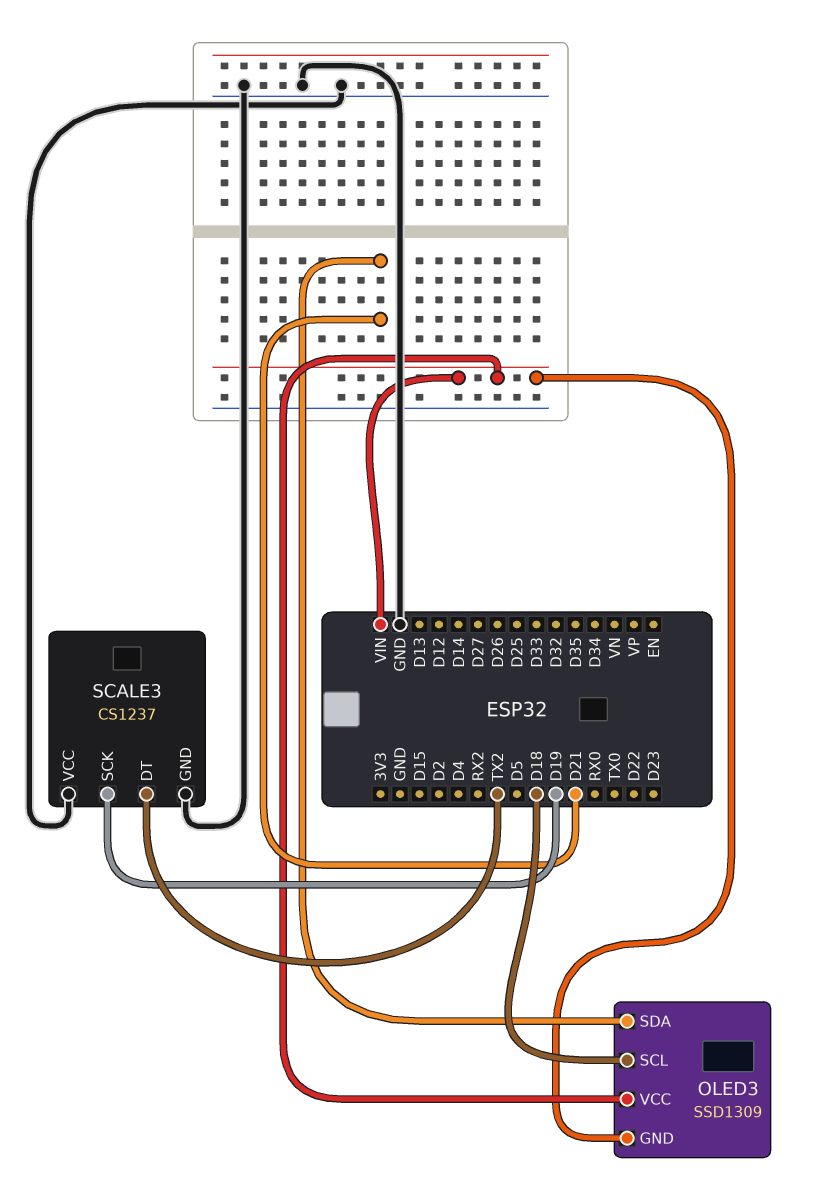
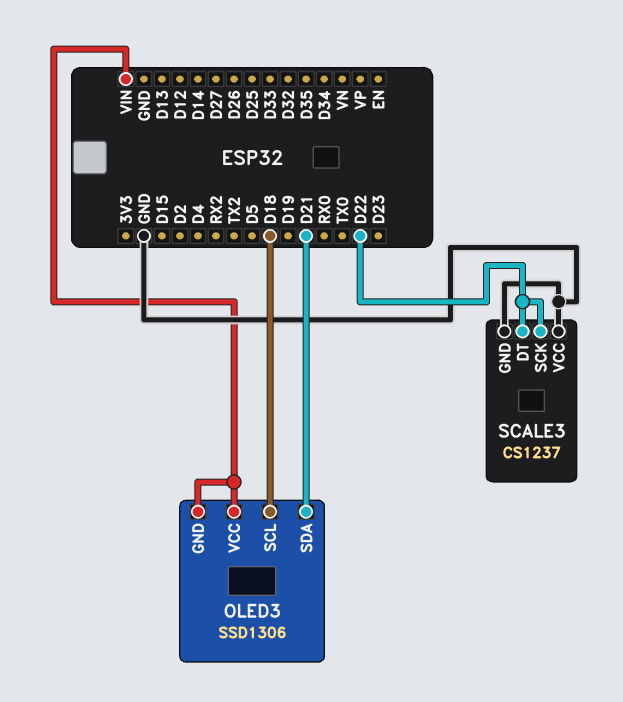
OLED3: SSD1309 -> SSD1306
SCALE3 pin DT: TX2 -> D22
SCALE3 pin SCK: D19 -> D22

